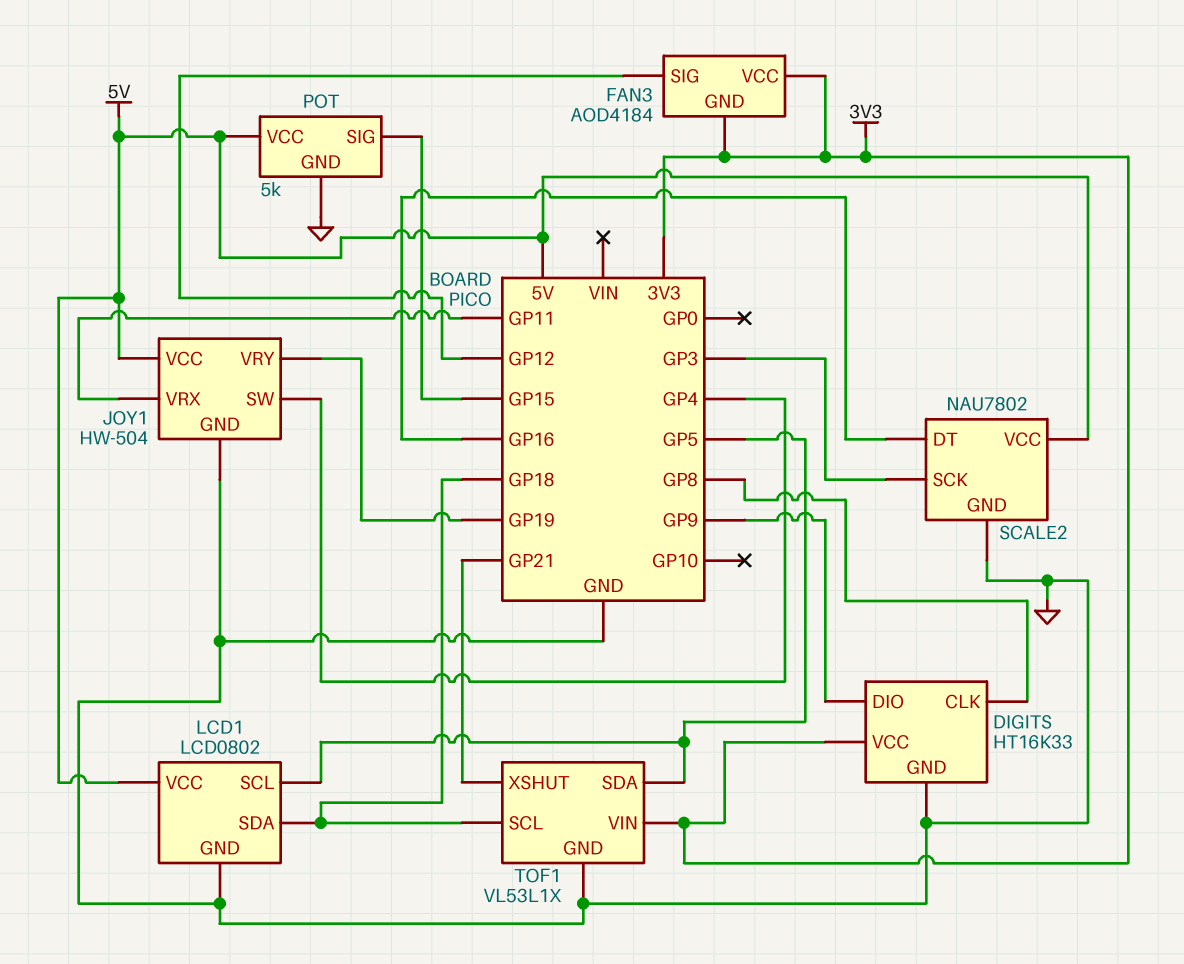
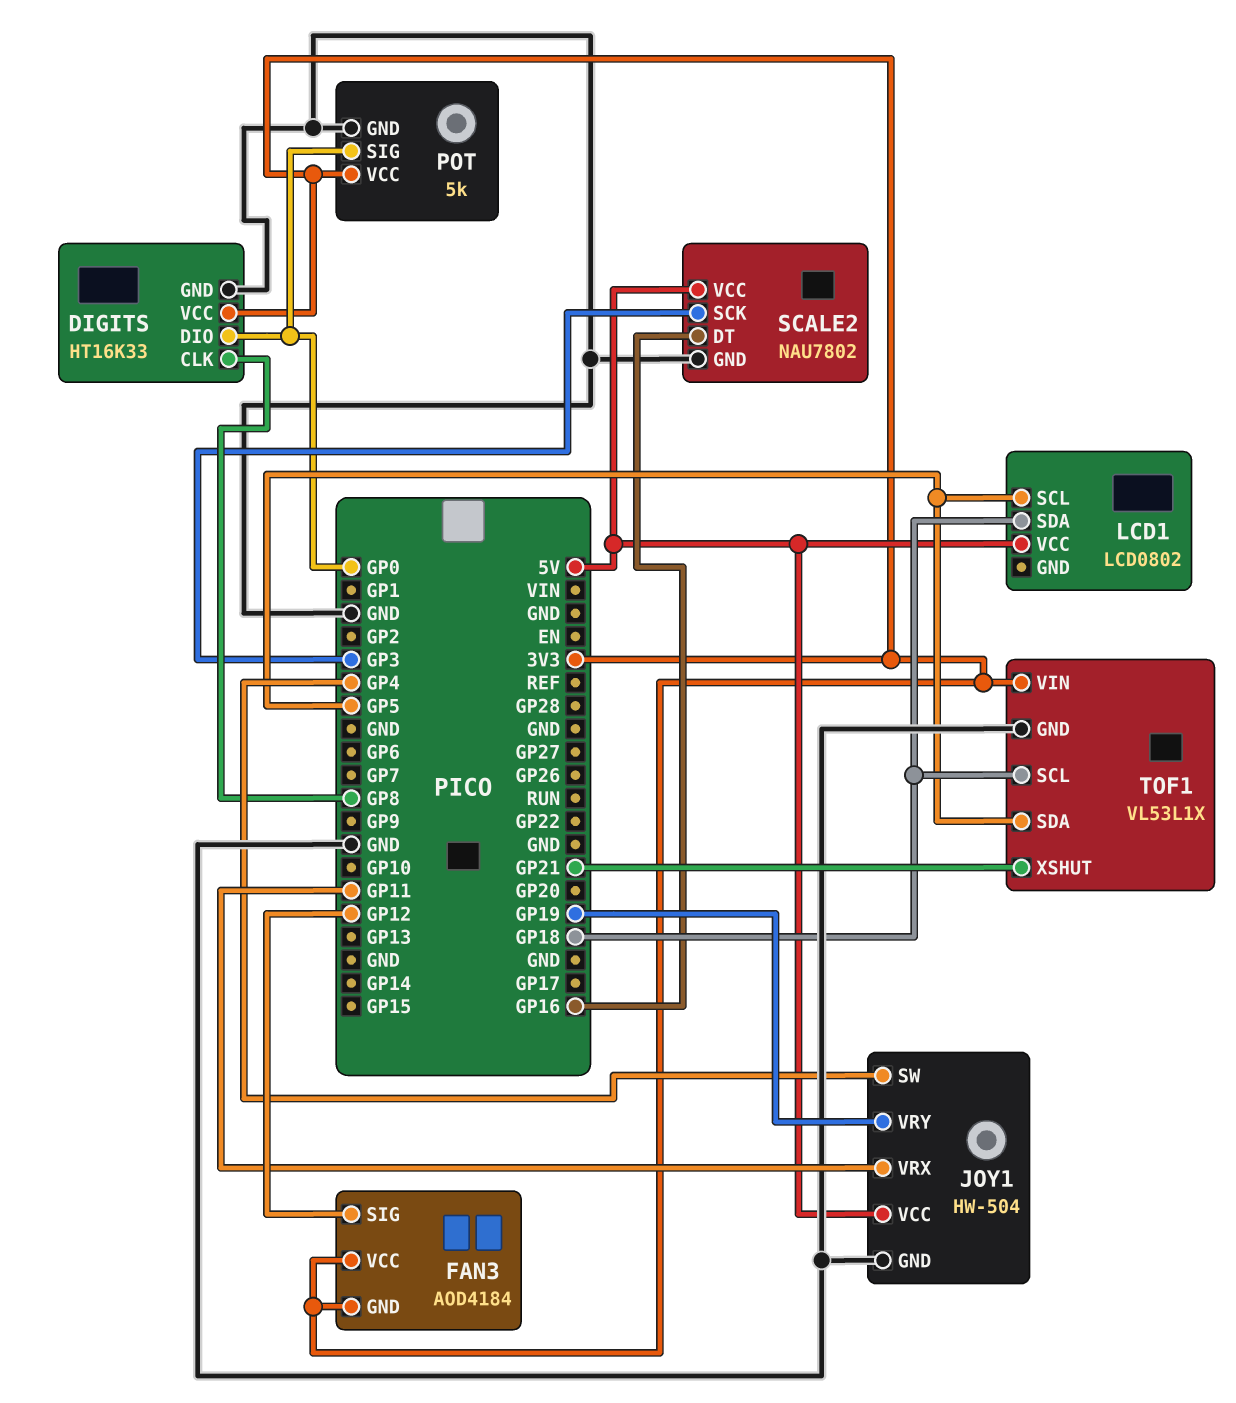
DIGITS pin DIO: GP9 -> GP0
LCD1 pin GND: GND -> none
POT pin SIG: GP15 -> GP0
POT pin VCC: 5V -> 3V3

